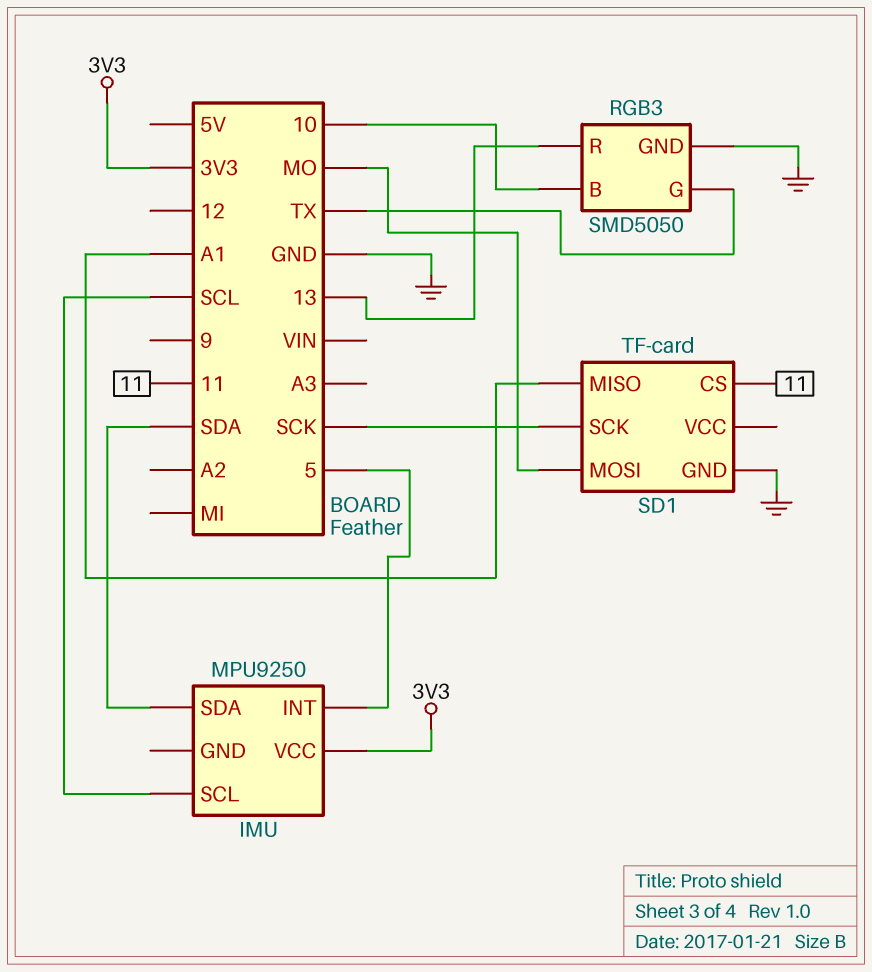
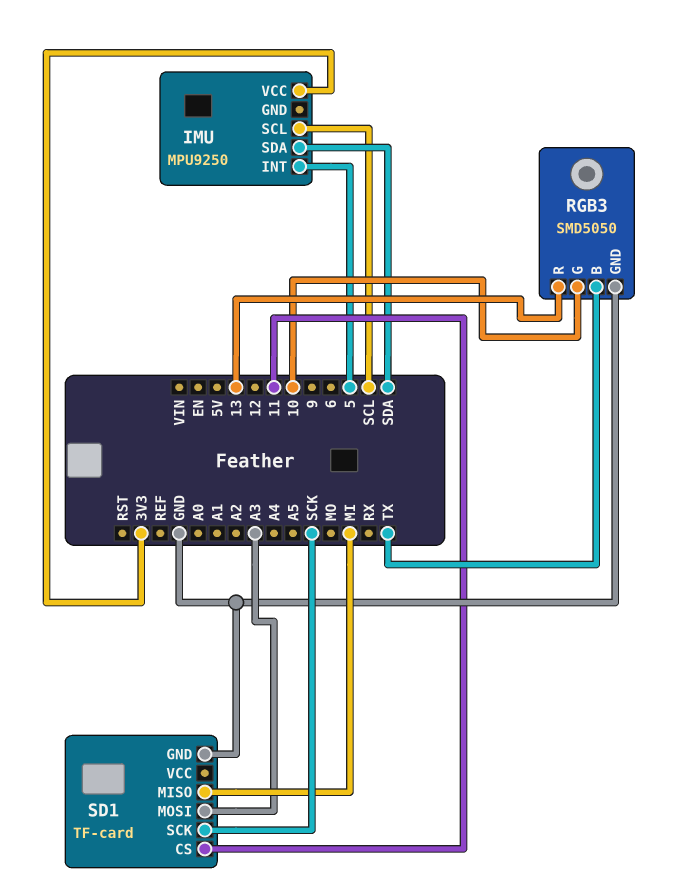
RGB3 pin B: 10 -> TX
RGB3 pin G: TX -> 10
SD1 pin MISO: A1 -> MI
SD1 pin MOSI: MO -> A3

